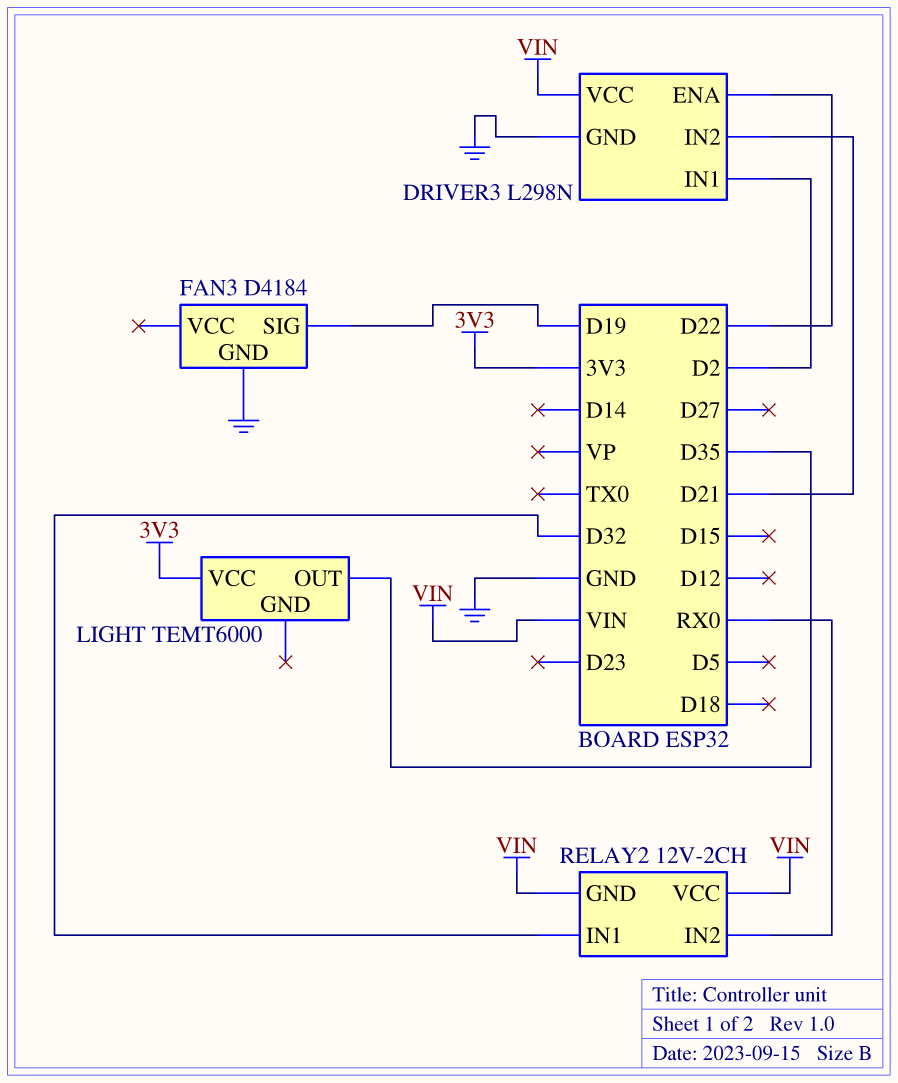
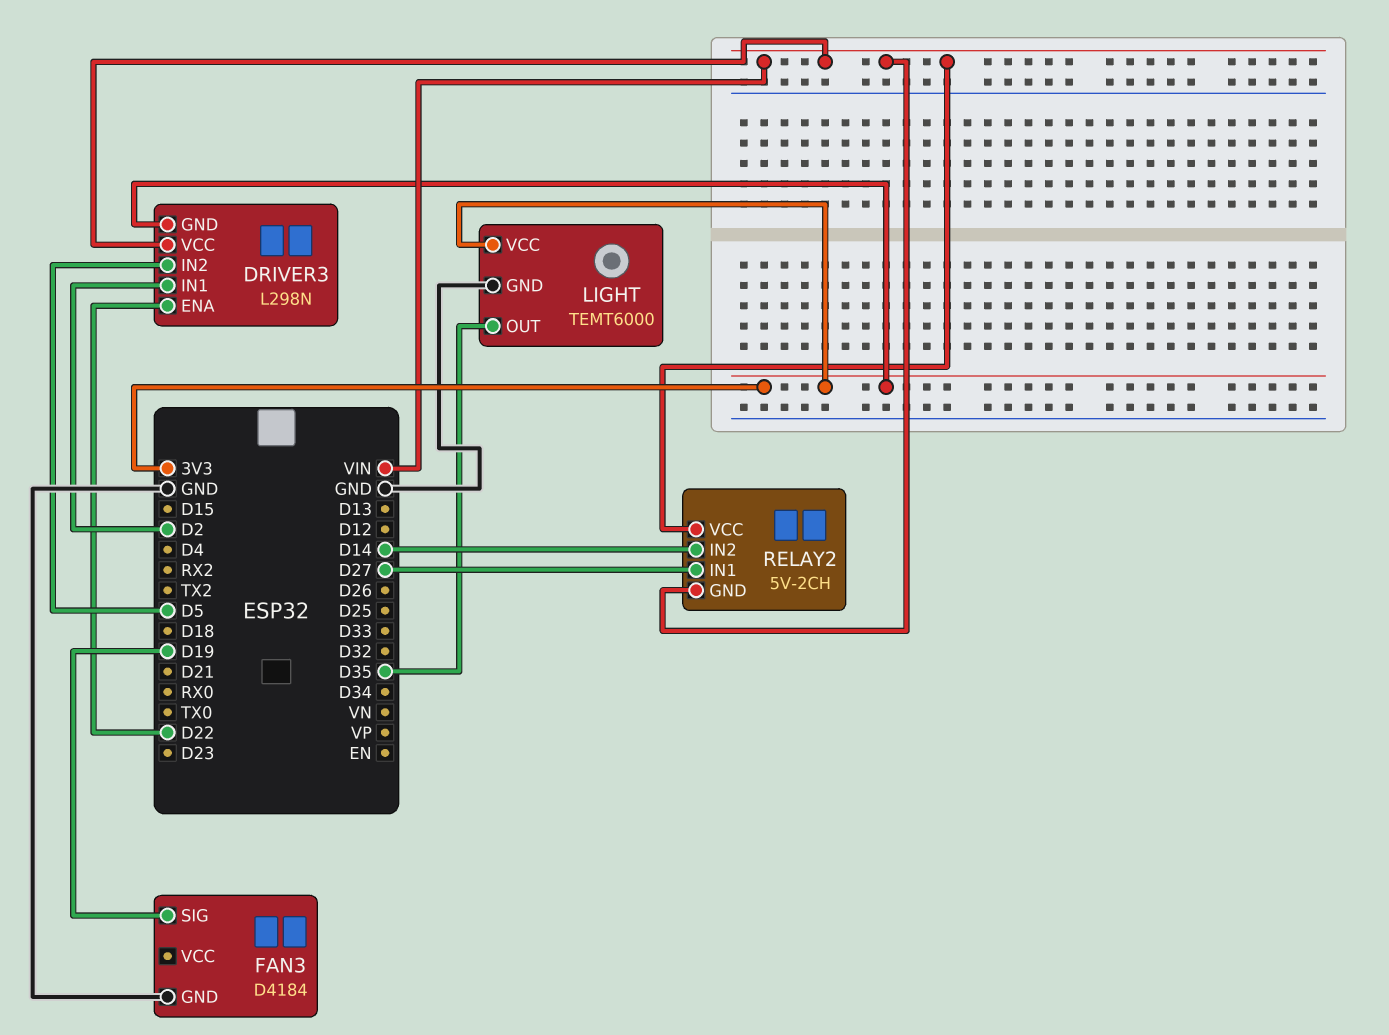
DRIVER3 pin GND: GND -> 3V3
DRIVER3 pin IN2: D21 -> D5
LIGHT pin GND: none -> GND
RELAY2: 12V-2CH -> 5V-2CH
RELAY2 pin IN1: D32 -> D27
RELAY2 pin IN2: RX0 -> D14

